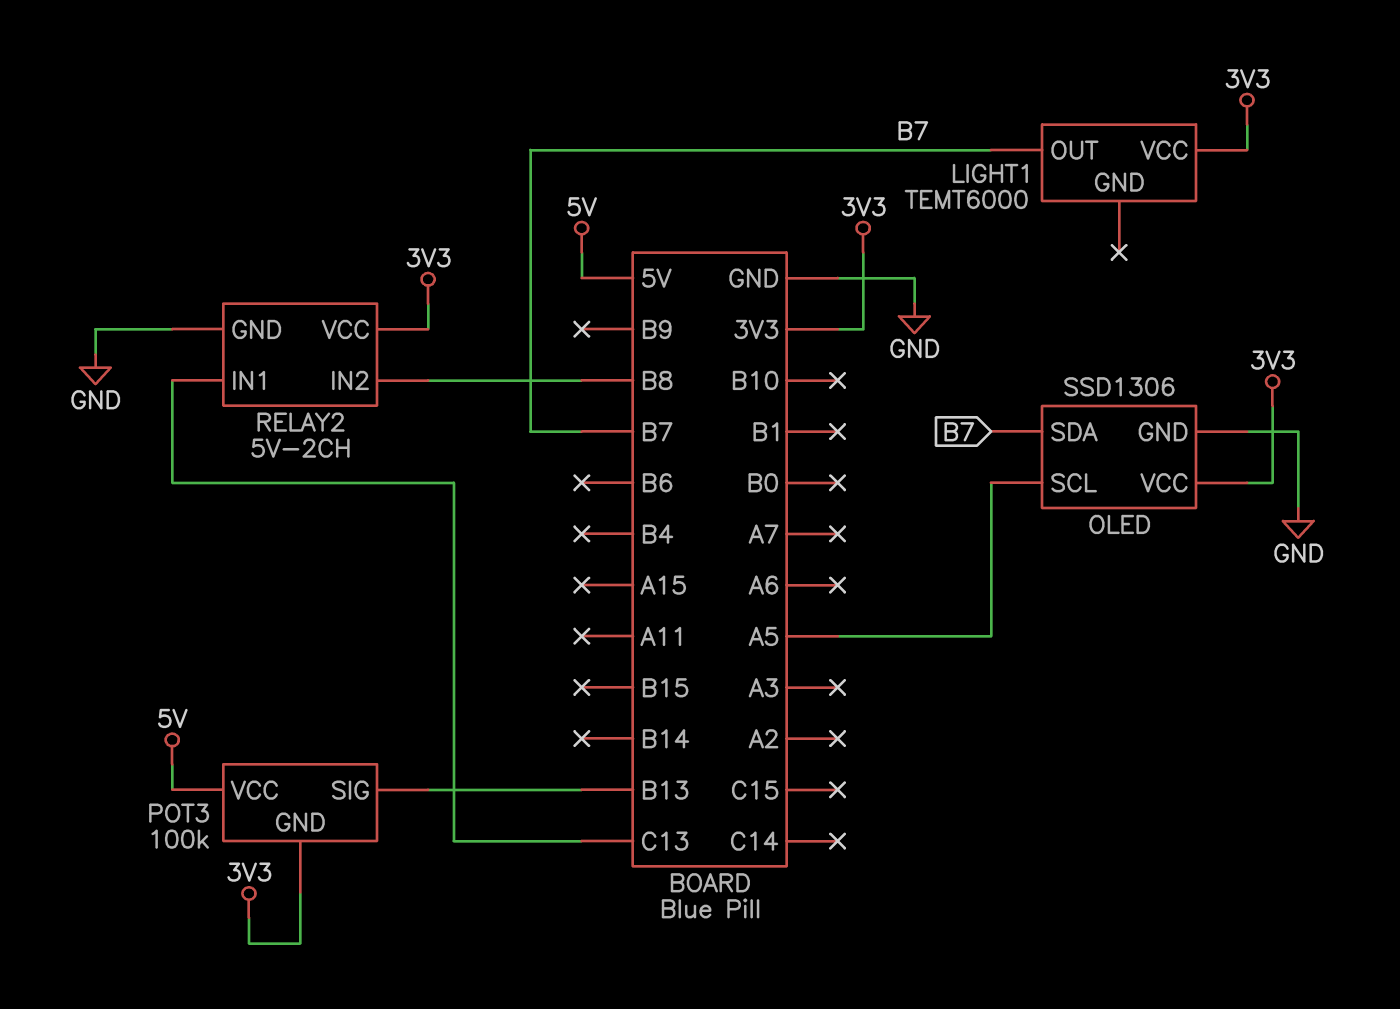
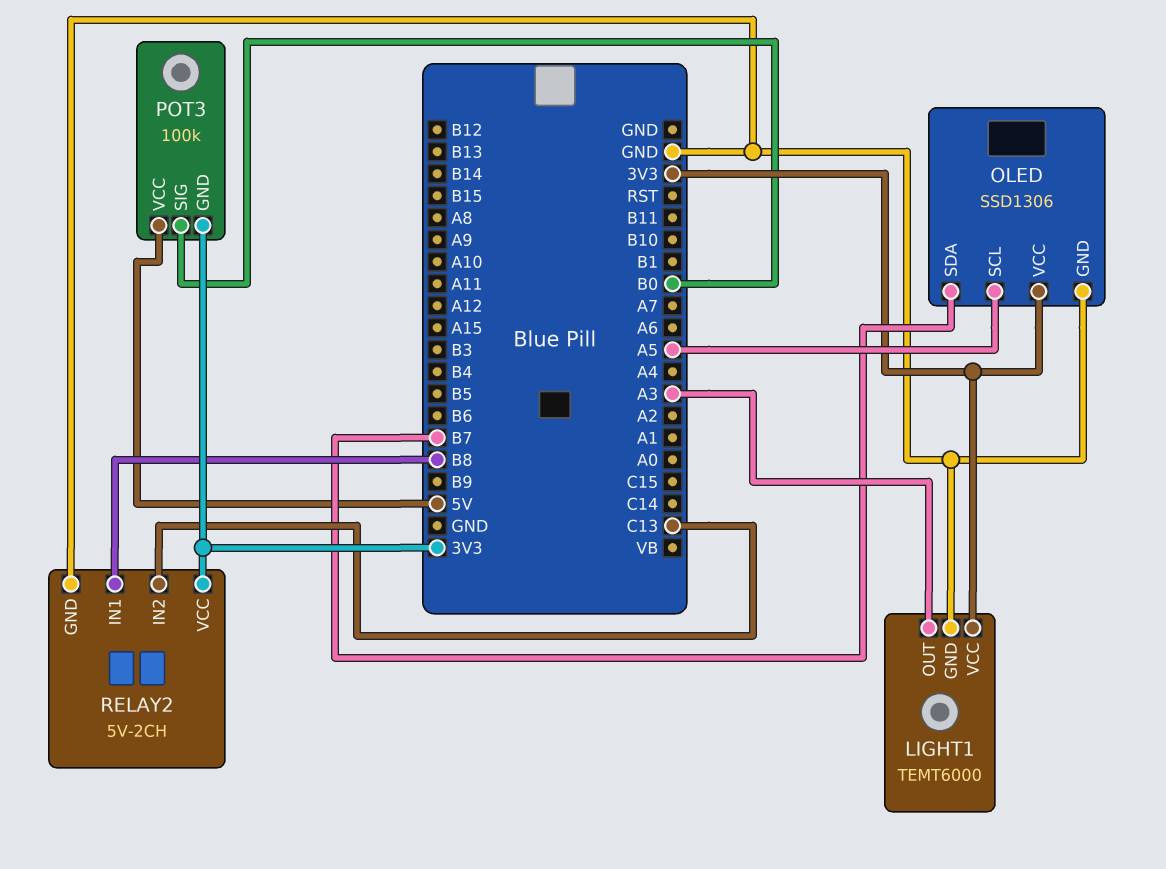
LIGHT1 pin GND: none -> GND
LIGHT1 pin OUT: B7 -> A3
POT3 pin SIG: B13 -> B0
RELAY2 pin IN1: C13 -> B8
RELAY2 pin IN2: B8 -> C13

